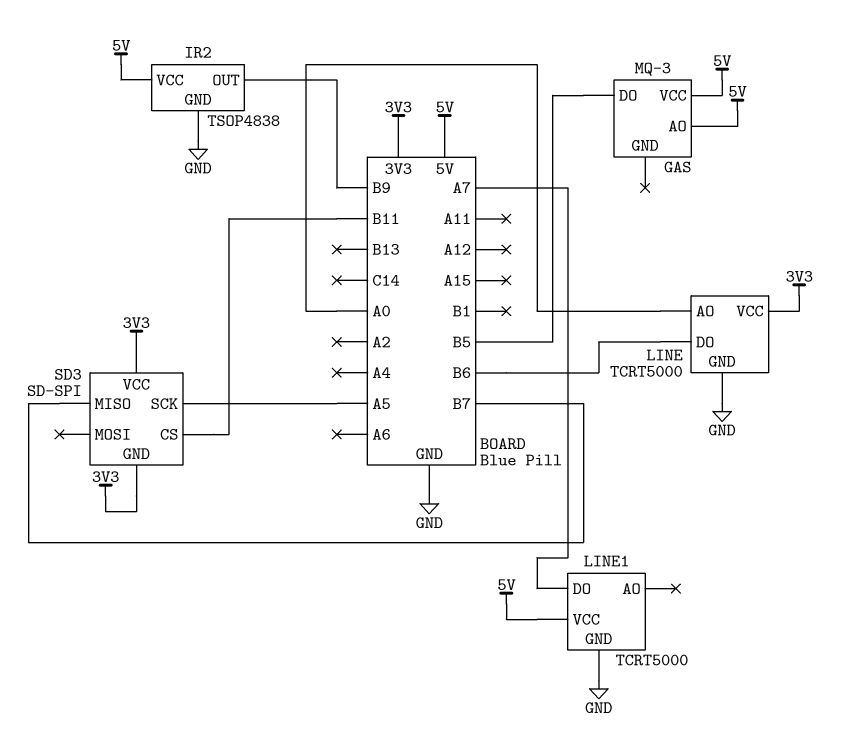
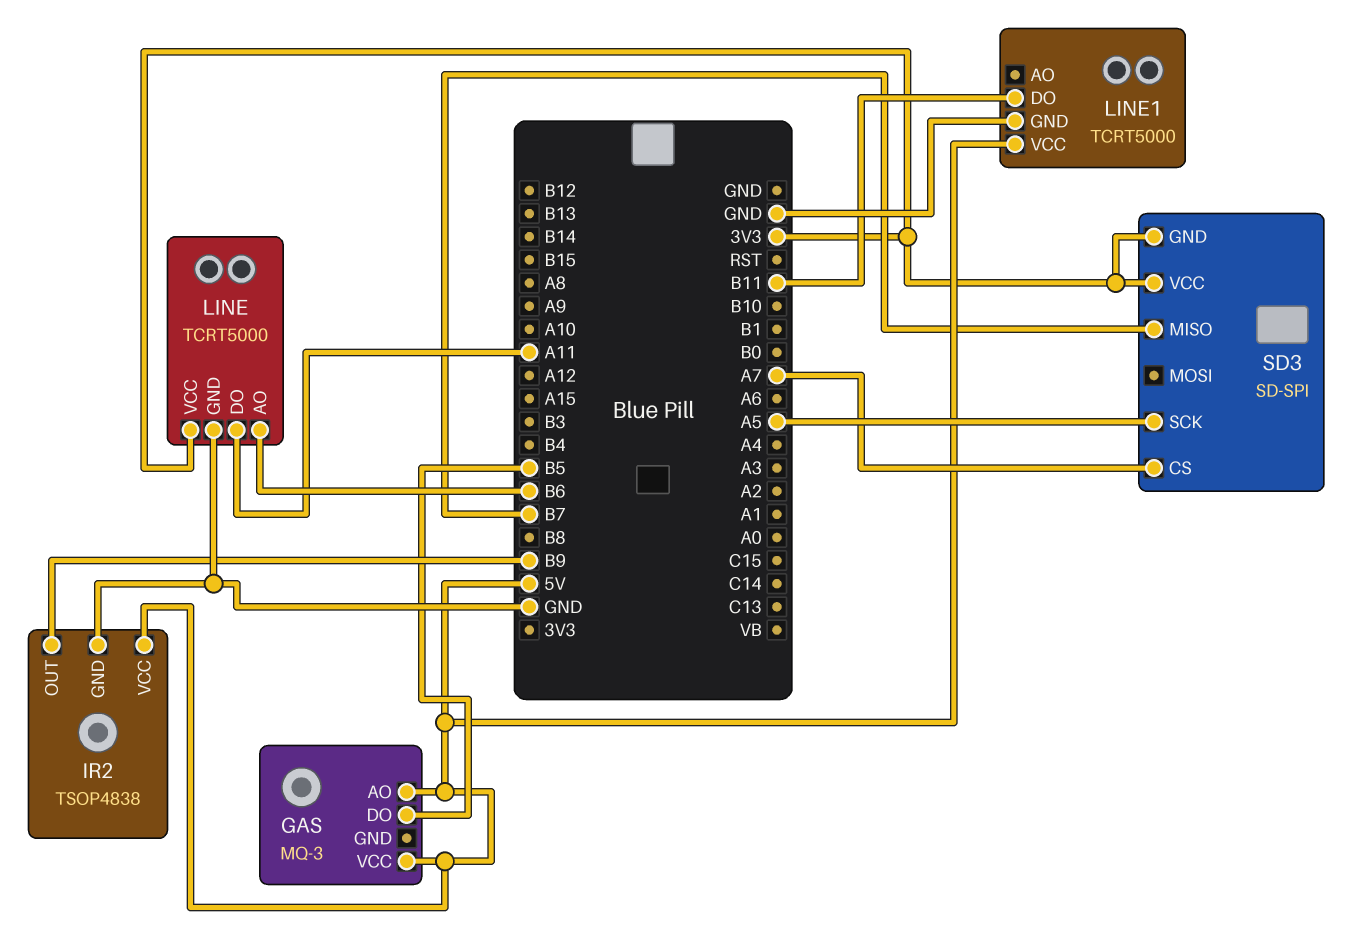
LINE pin AO: A0 -> B6
LINE pin DO: B6 -> A11
LINE1 pin DO: A7 -> B11
SD3 pin CS: B11 -> A7

